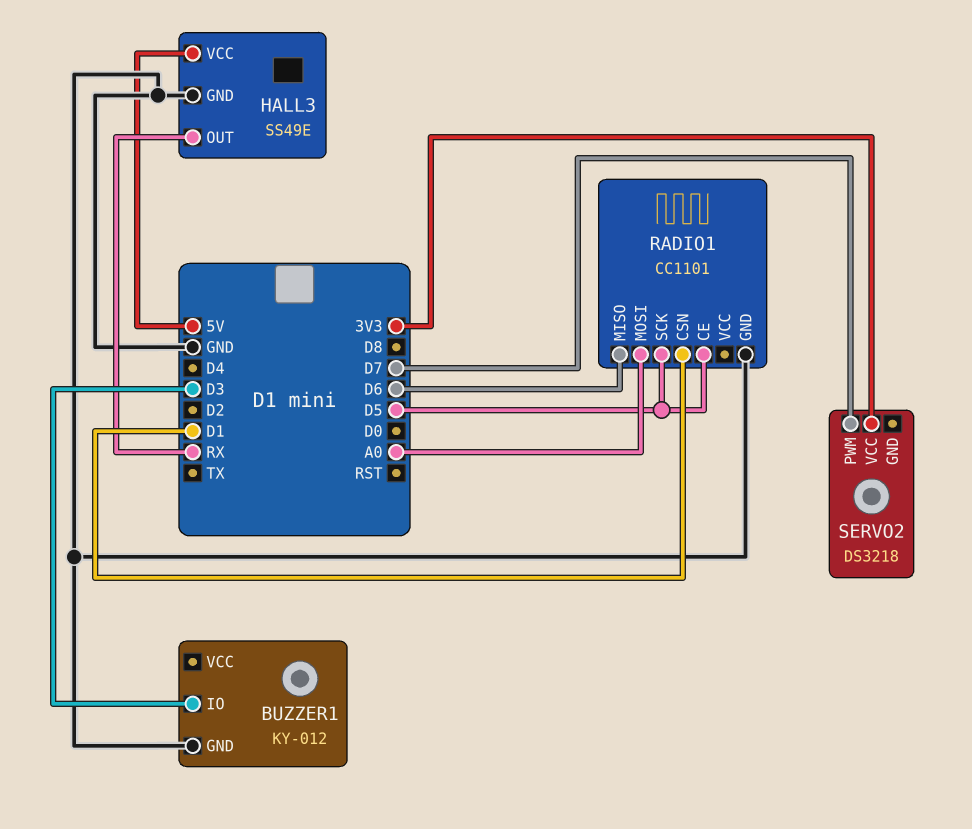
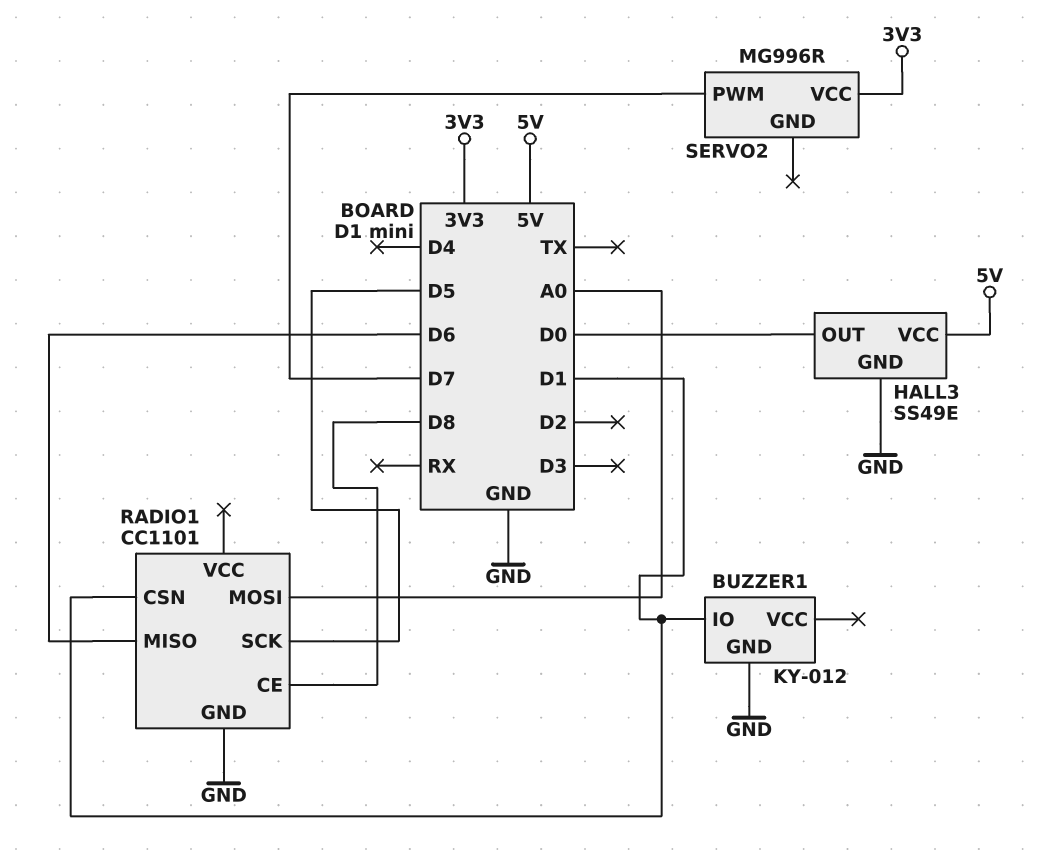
BUZZER1 pin IO: D3 -> D1
HALL3 pin OUT: RX -> D0
RADIO1 pin CE: D5 -> D8
SERVO2: DS3218 -> MG996R

